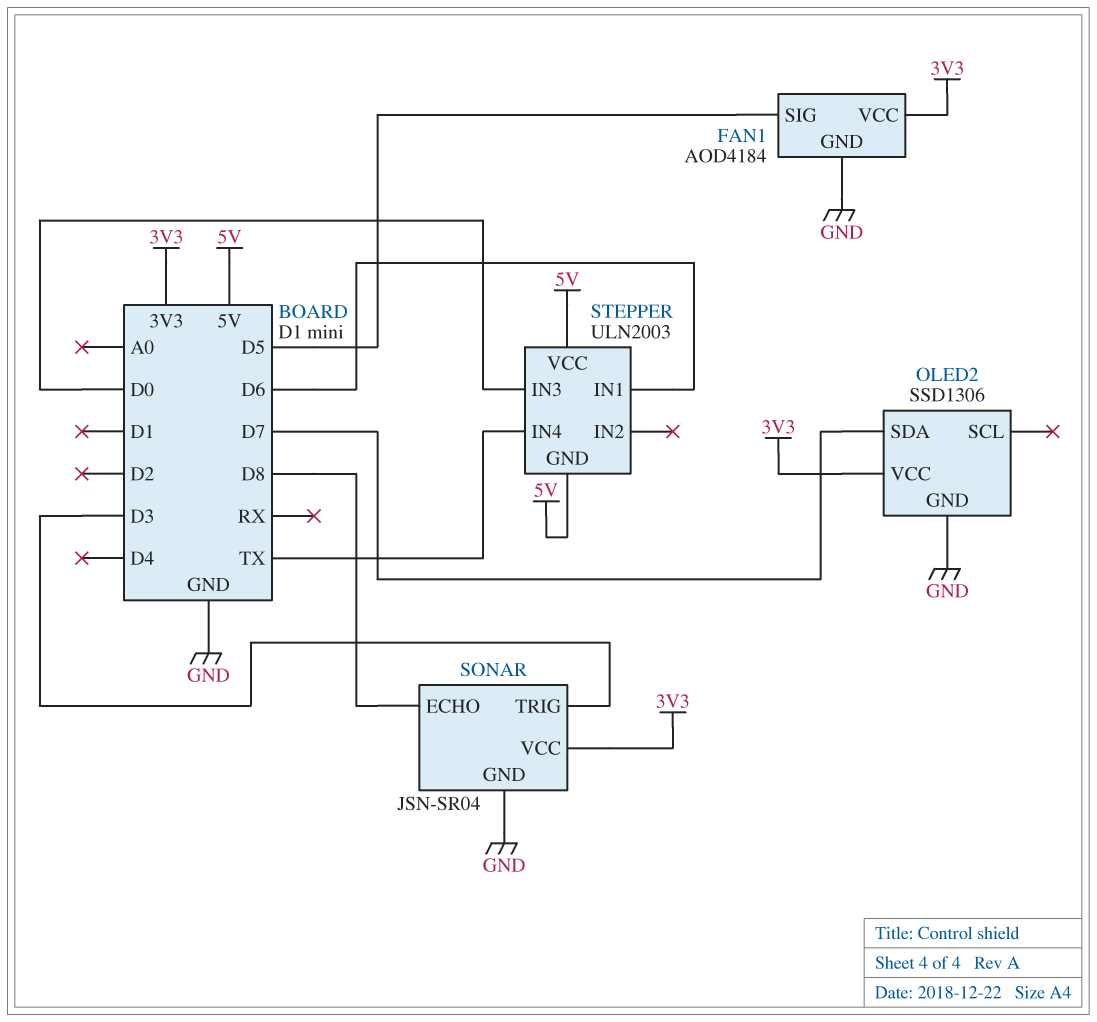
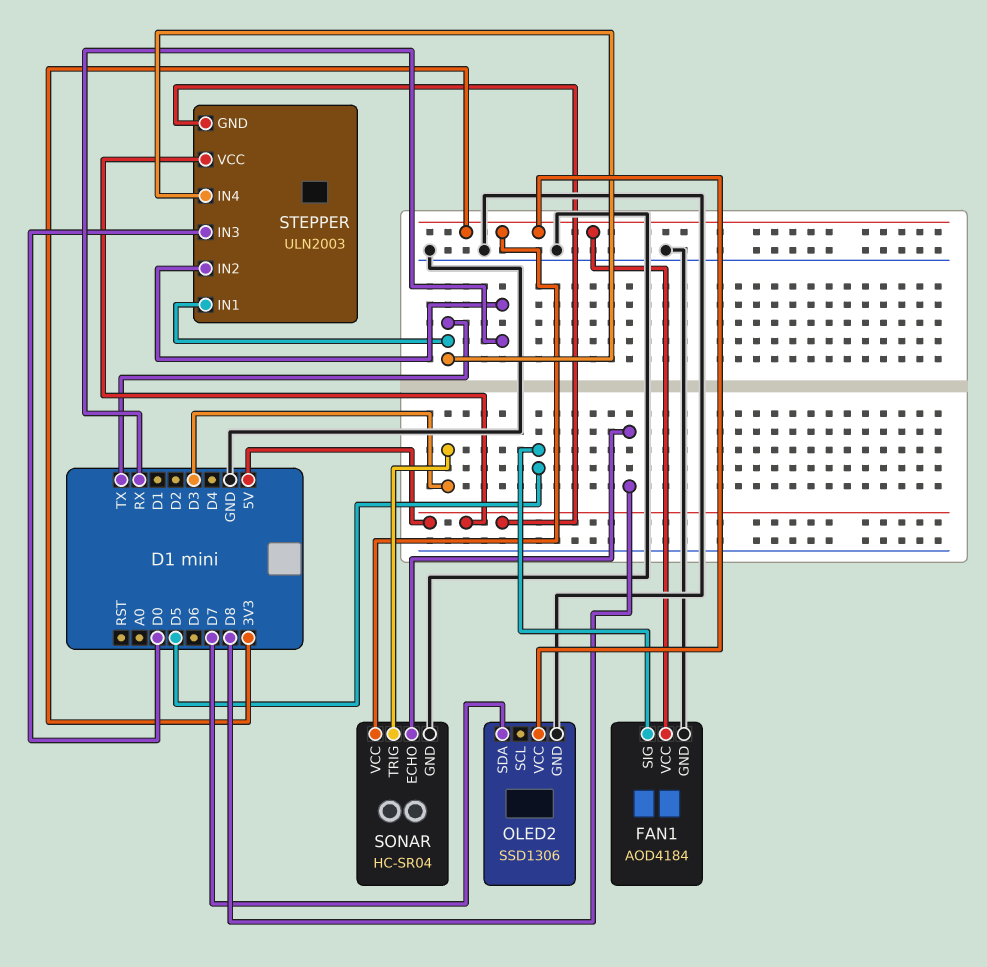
SONAR: JSN-SR04 -> HC-SR04
STEPPER pin IN1: D6 -> TX
STEPPER pin IN2: none -> RX

